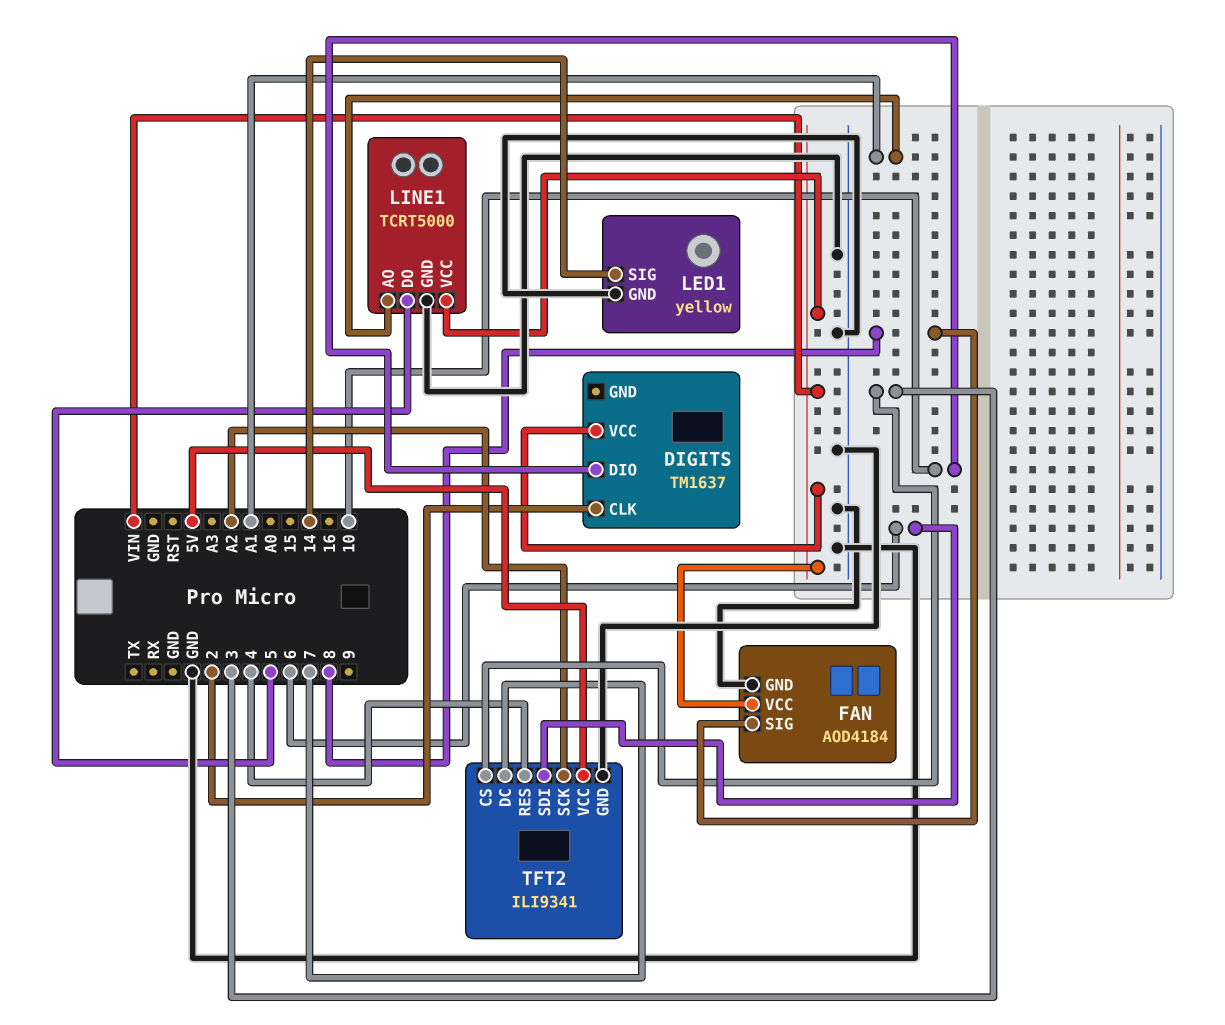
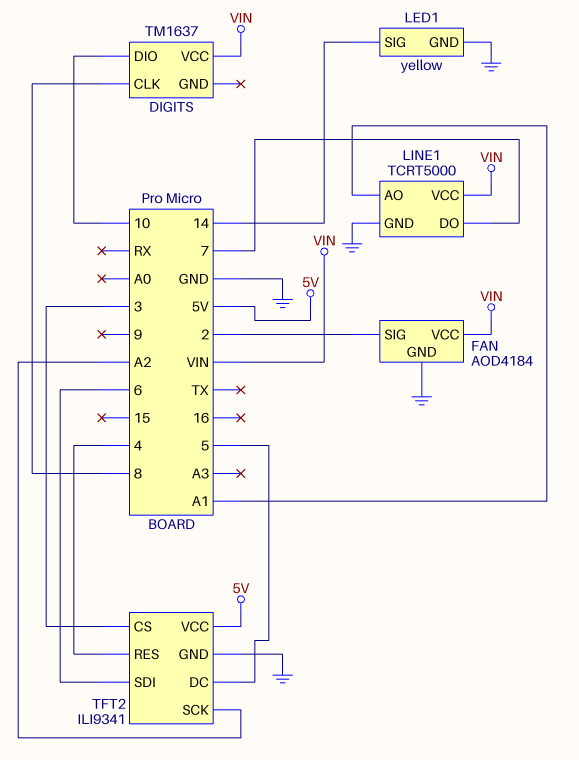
DIGITS pin CLK: 2 -> 8
FAN pin SIG: 8 -> 2
LINE1 pin DO: 5 -> 7
TFT2 pin DC: 7 -> 5

